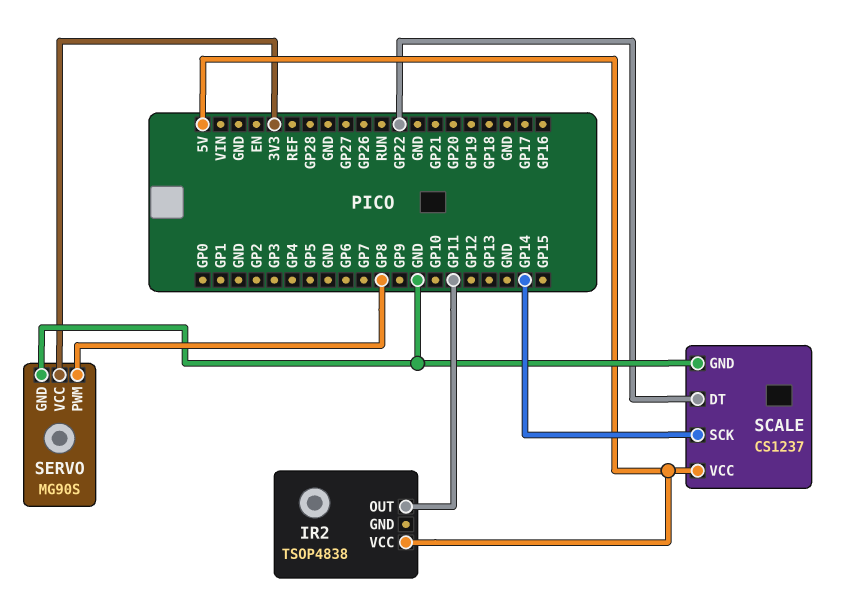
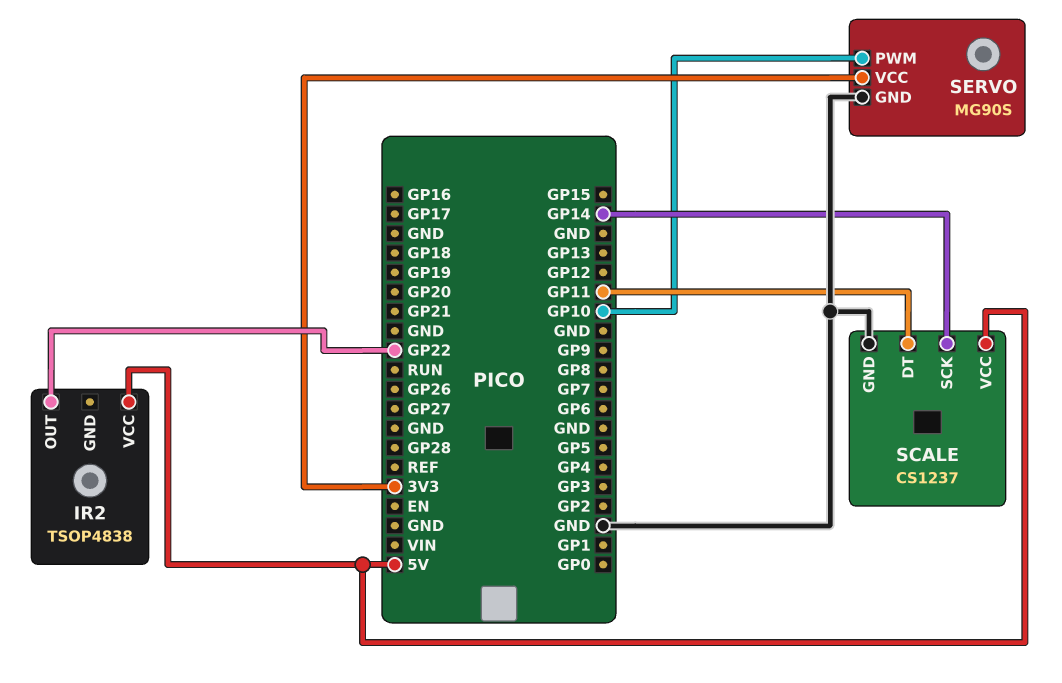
IR2 pin OUT: GP11 -> GP22
SCALE pin DT: GP22 -> GP11
SERVO pin PWM: GP8 -> GP10

